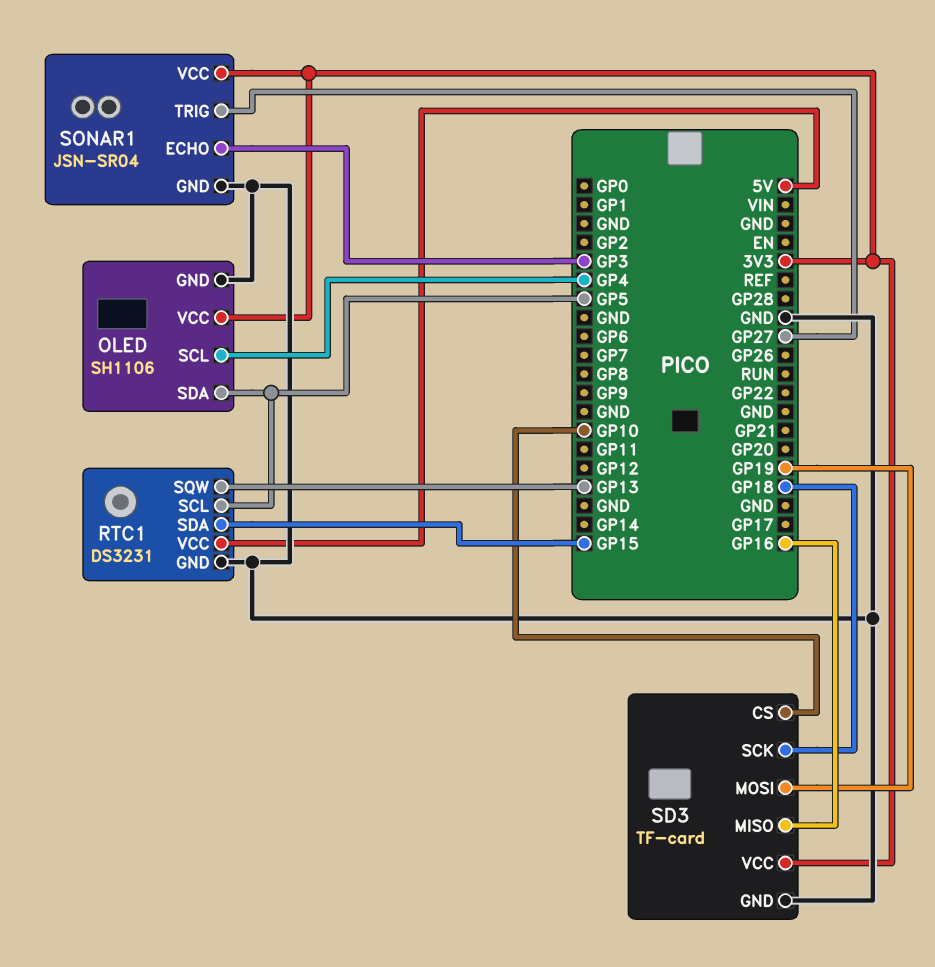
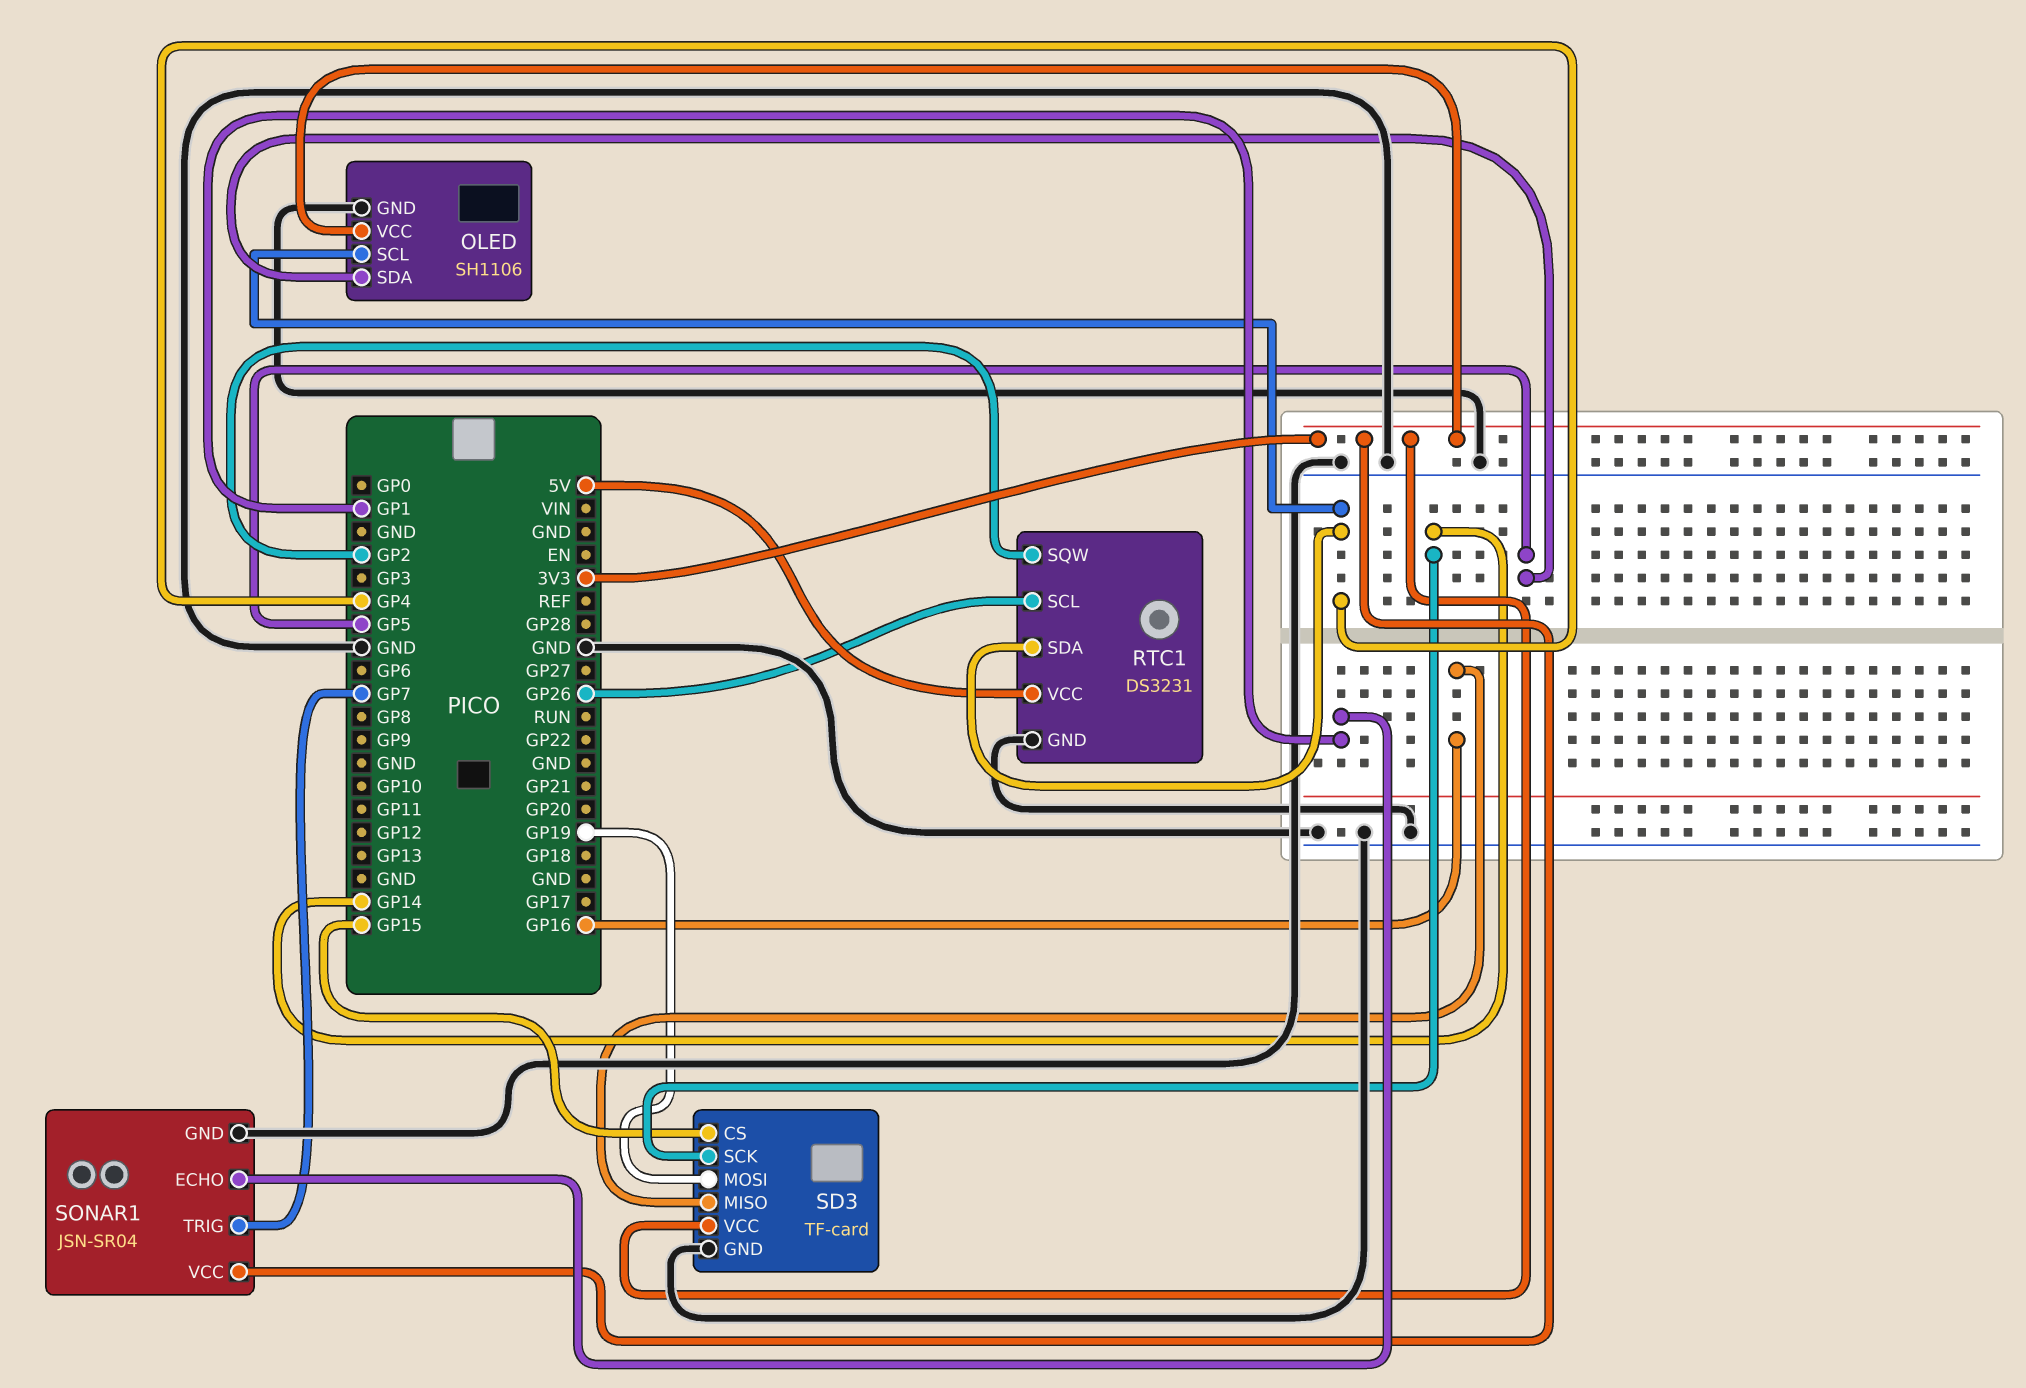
RTC1 pin SCL: GP5 -> GP26
RTC1 pin SDA: GP15 -> GP4
RTC1 pin SQW: GP13 -> GP2
SD3 pin CS: GP10 -> GP15
SD3 pin SCK: GP18 -> GP14
SONAR1 pin ECHO: GP3 -> GP1
SONAR1 pin TRIG: GP27 -> GP7

